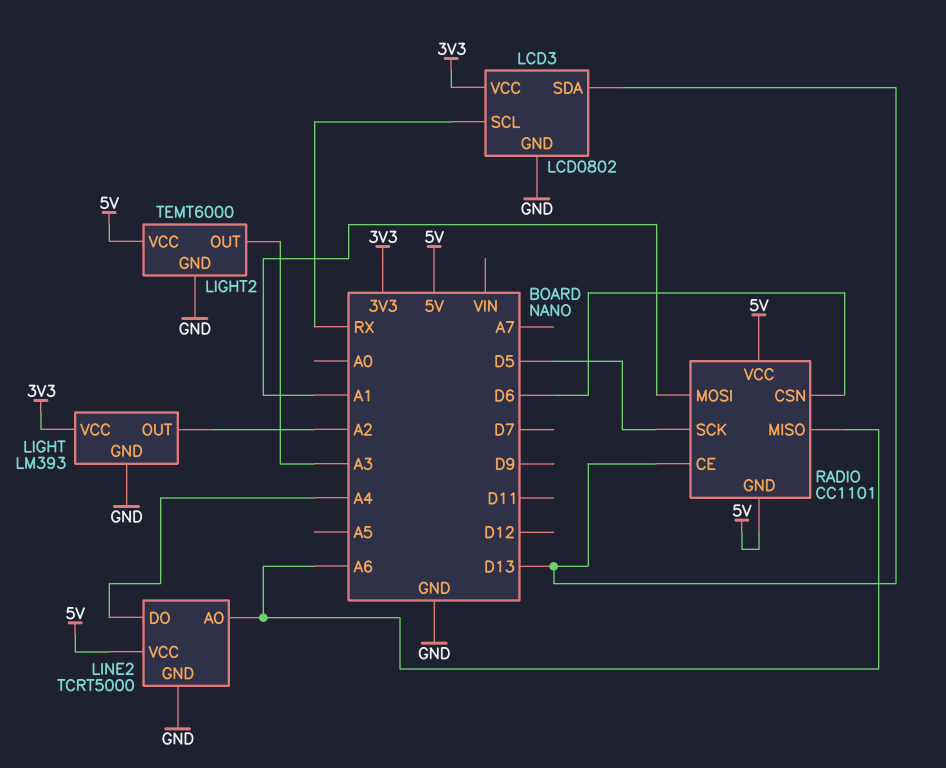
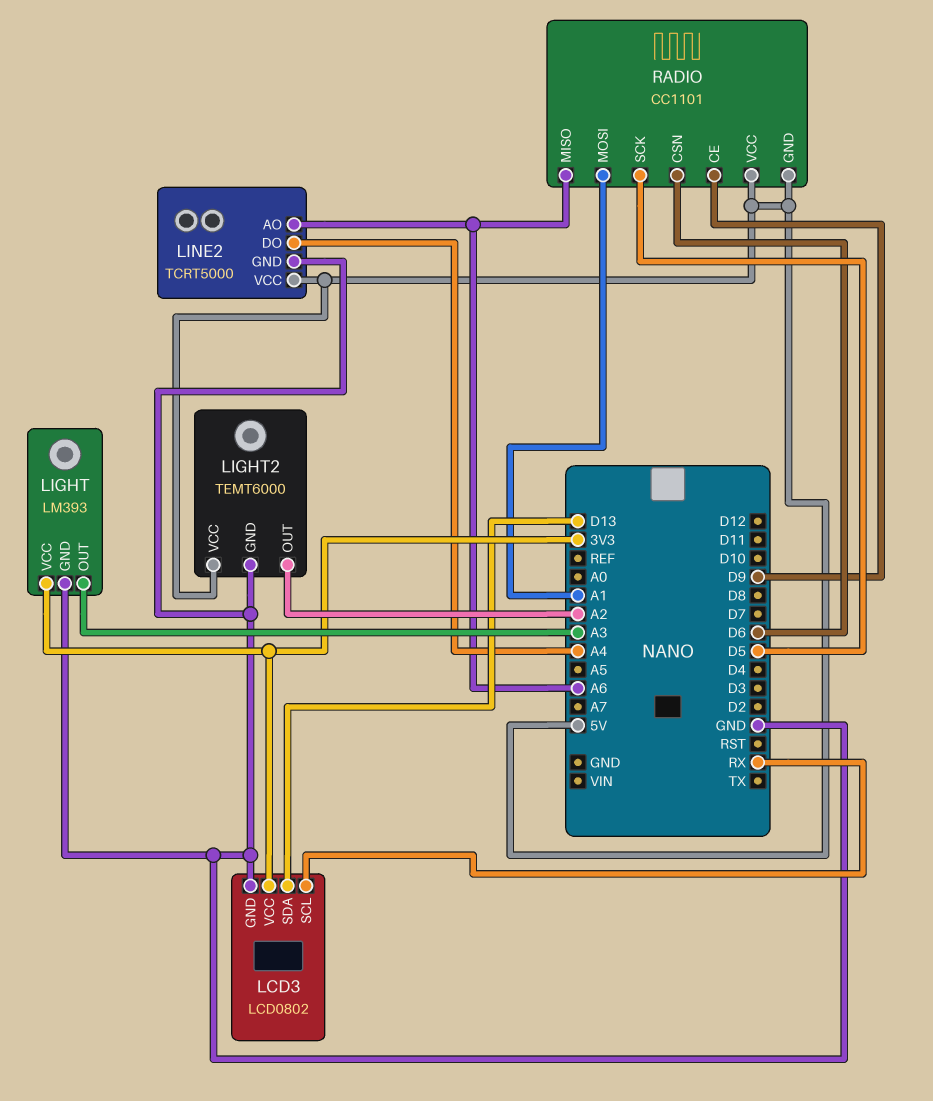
LIGHT pin OUT: A2 -> A3
LIGHT2 pin OUT: A3 -> A2
RADIO pin CE: D13 -> D9

